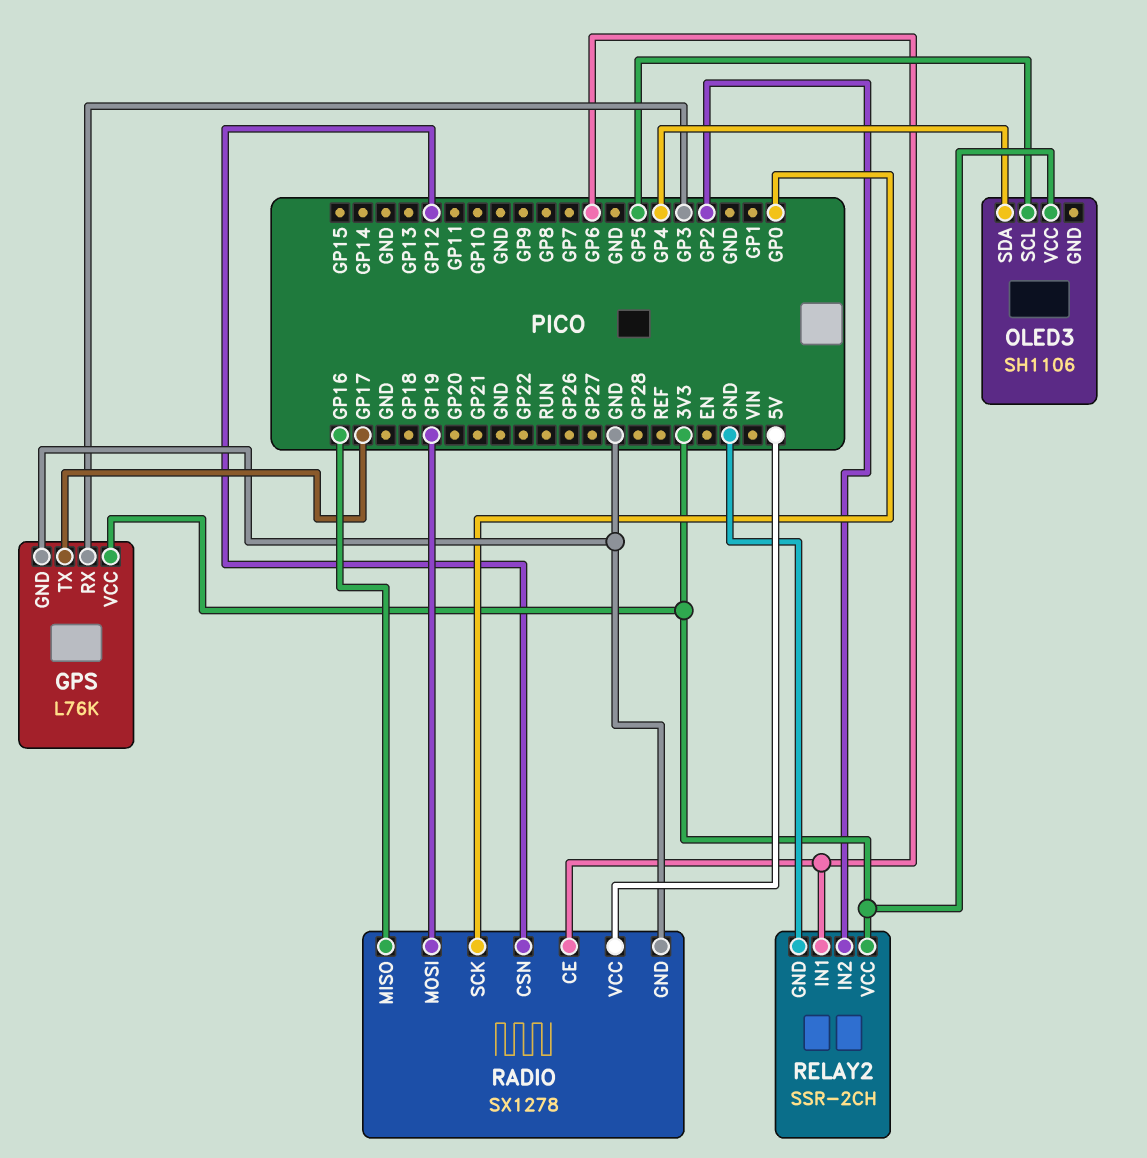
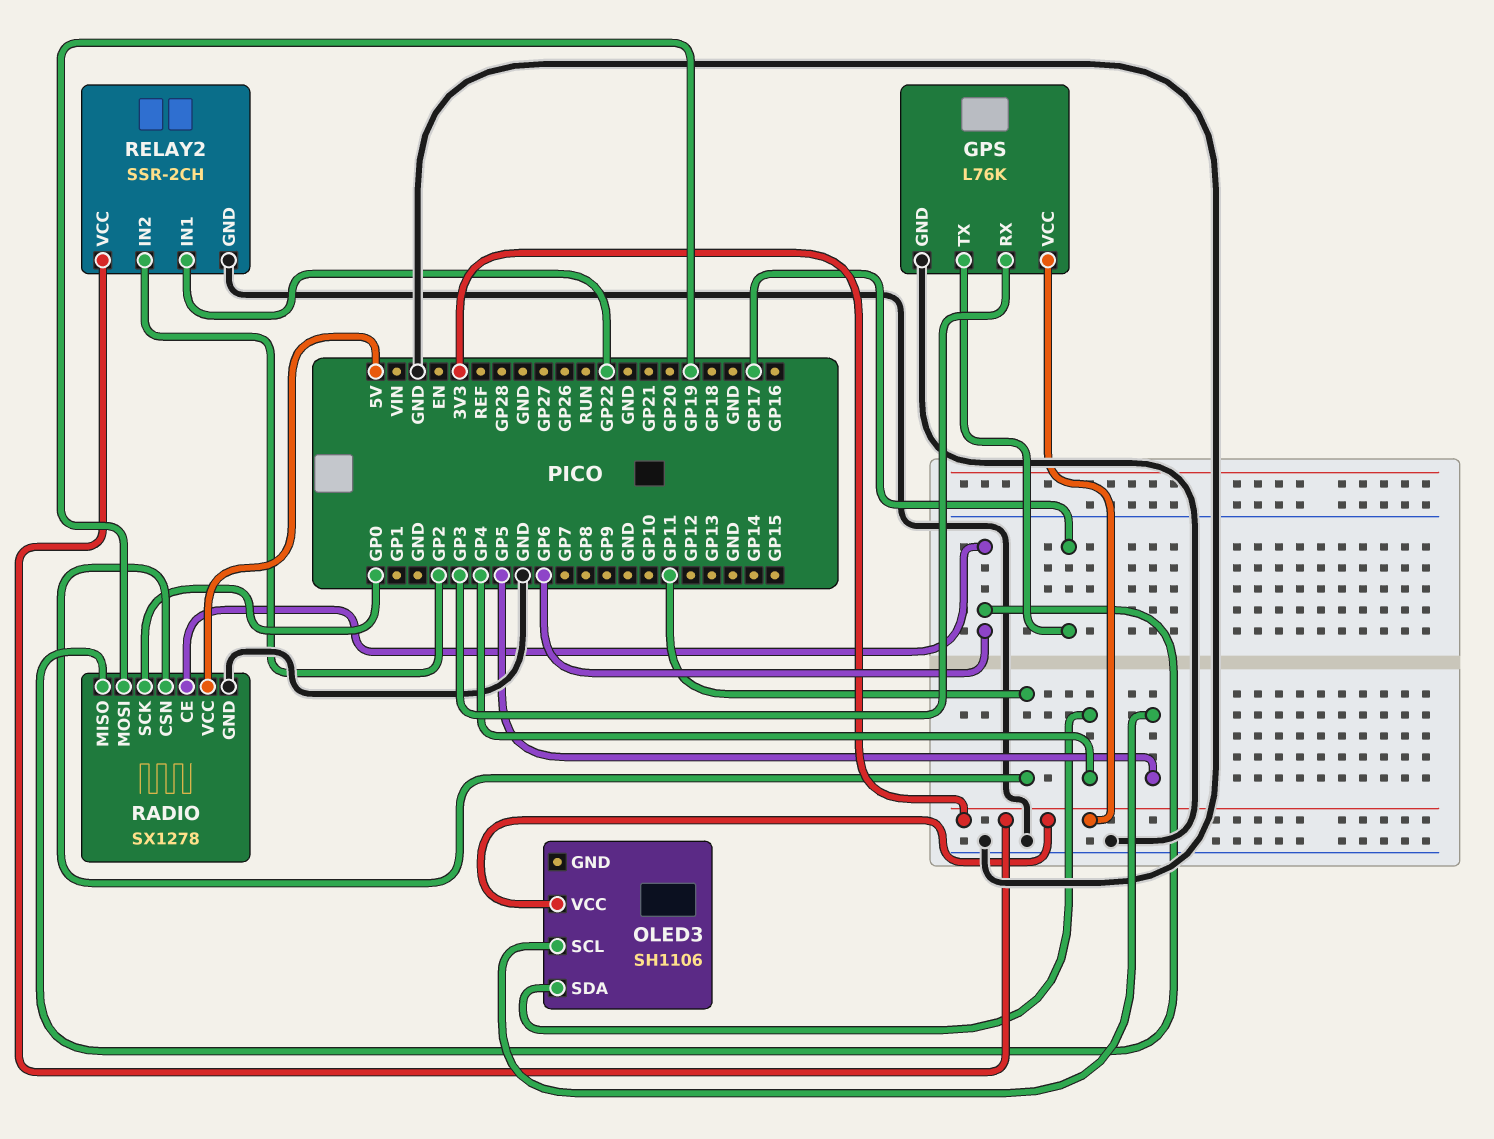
RADIO pin CSN: GP12 -> GP11
RADIO pin MISO: GP16 -> GP6
RELAY2 pin IN1: GP6 -> GP22

